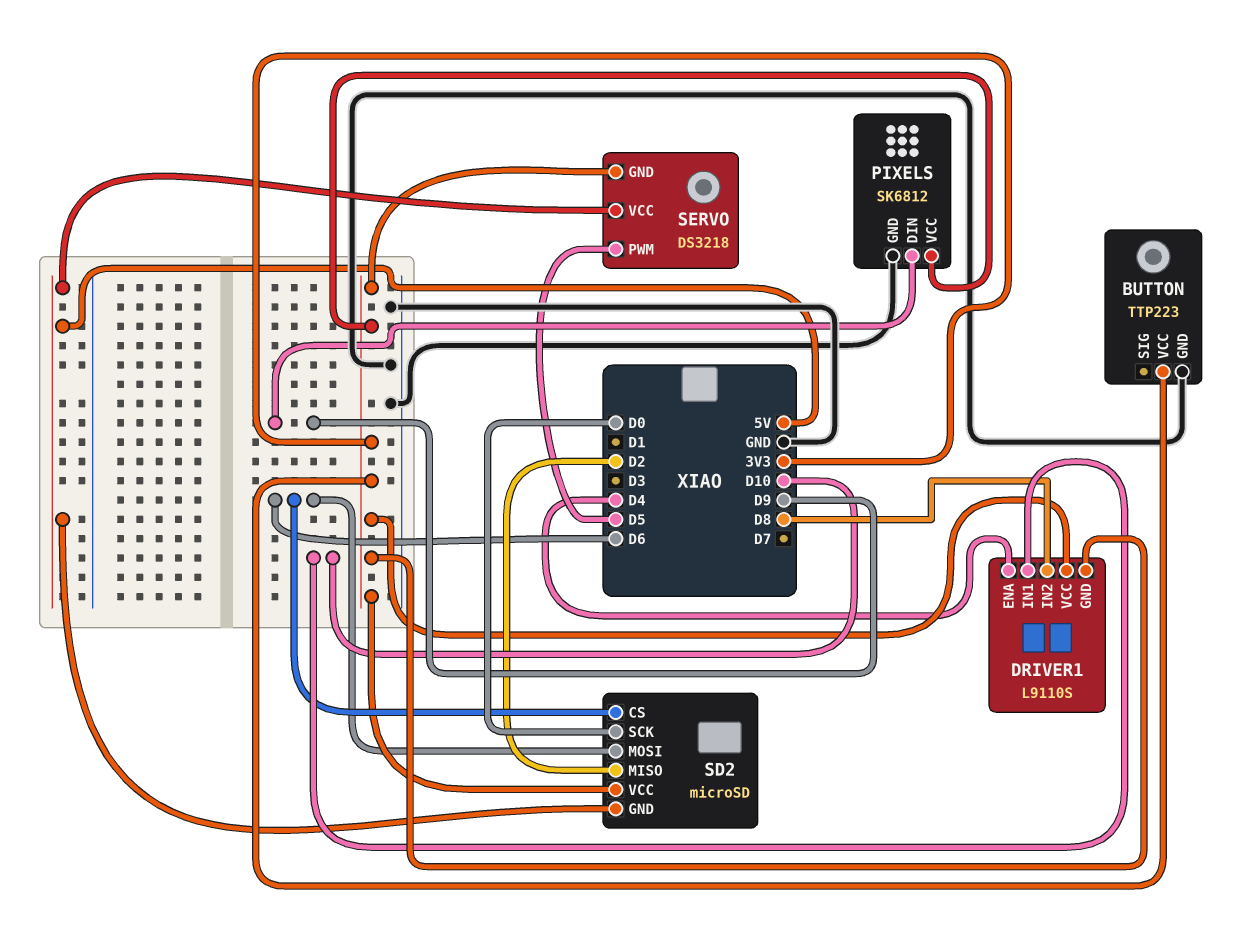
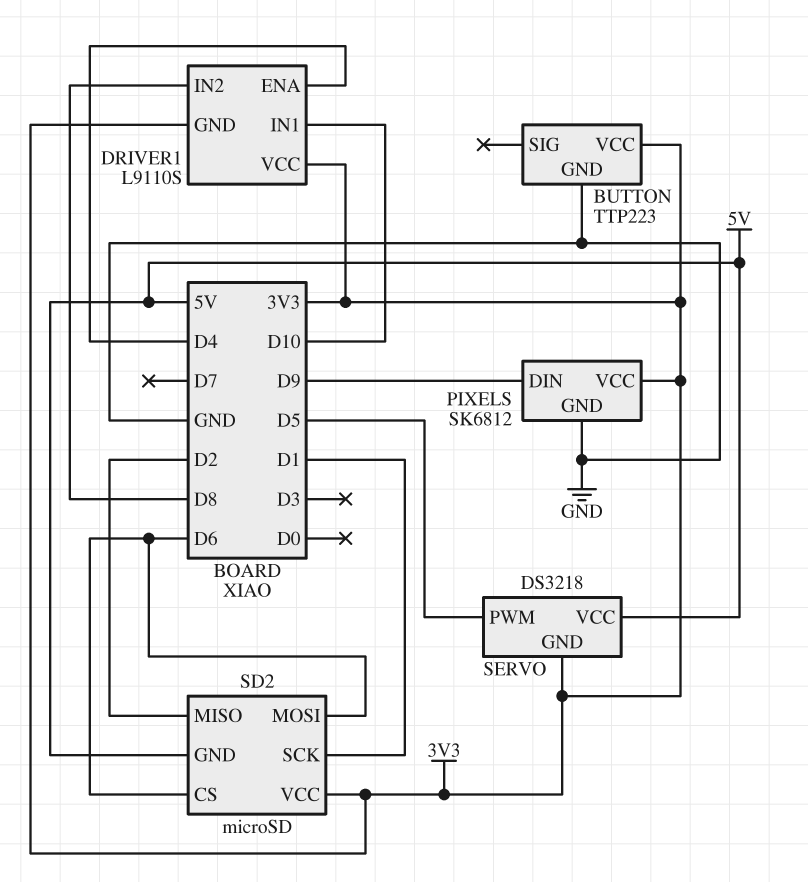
SD2 pin SCK: D0 -> D1

